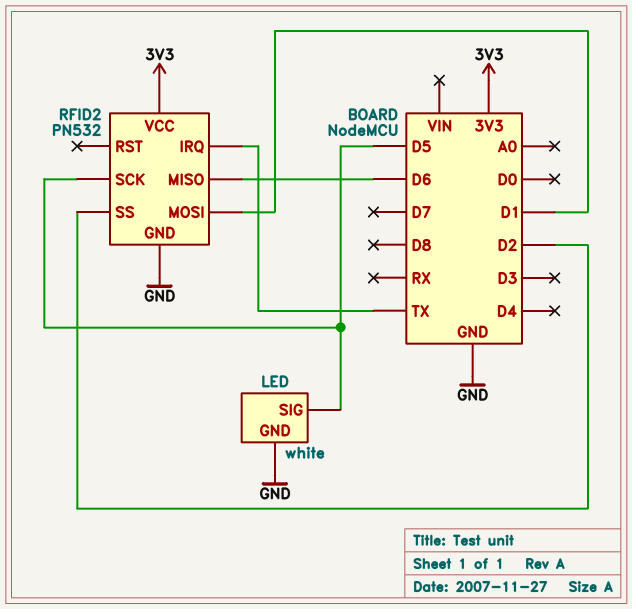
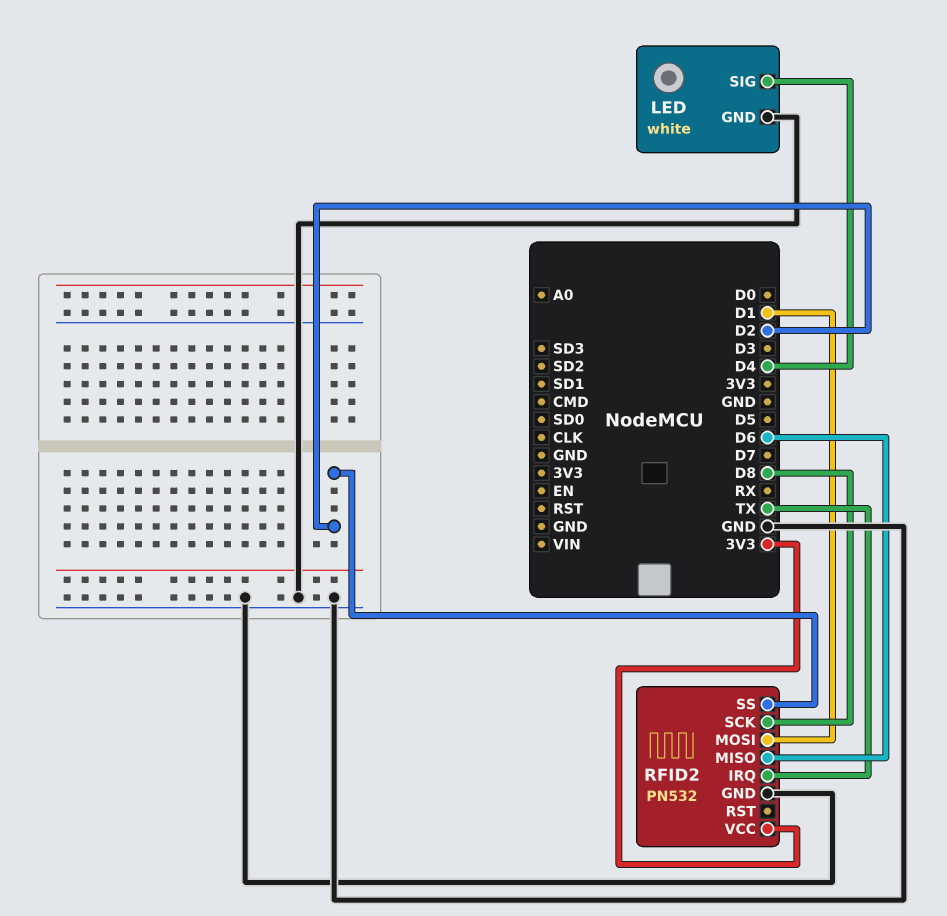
LED pin SIG: D5 -> D4
RFID2 pin SCK: D5 -> D8

